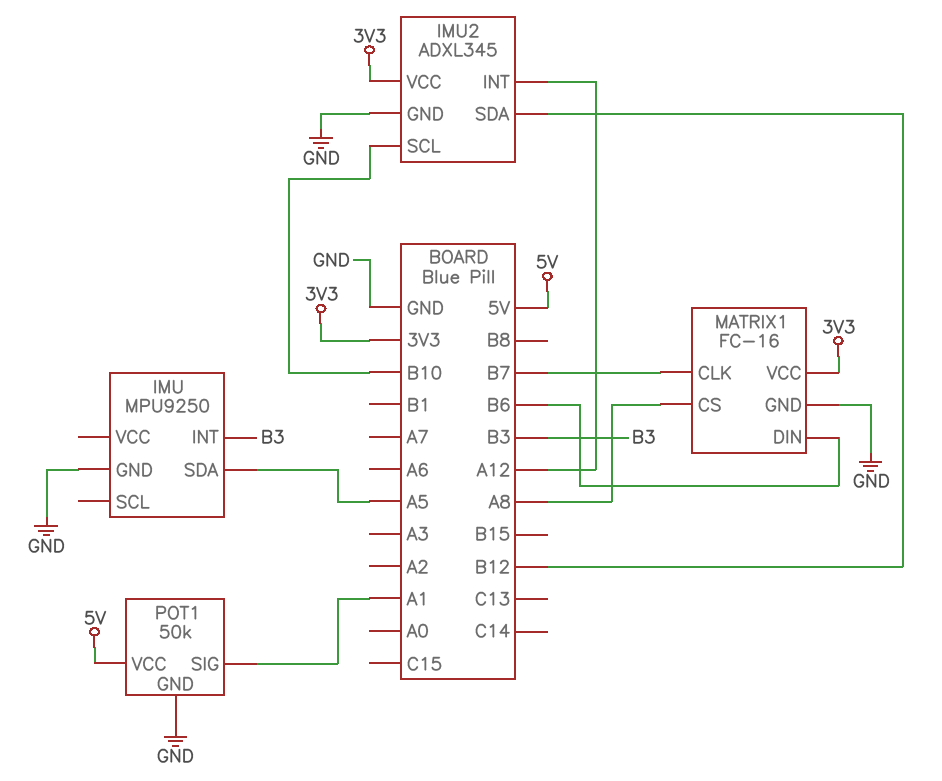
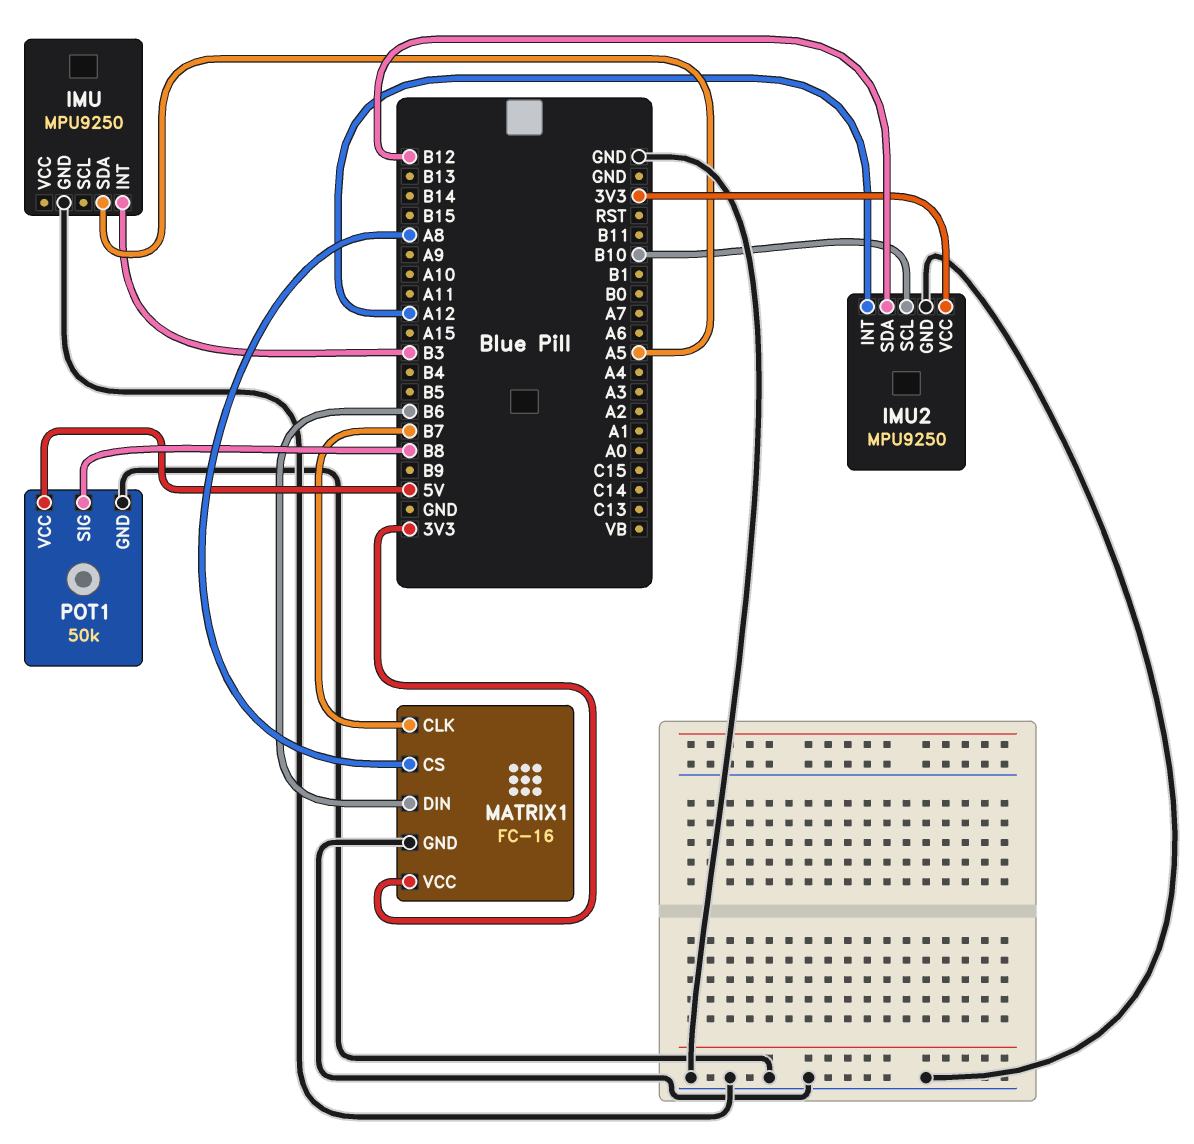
IMU2: ADXL345 -> MPU9250
POT1 pin SIG: A1 -> B8

